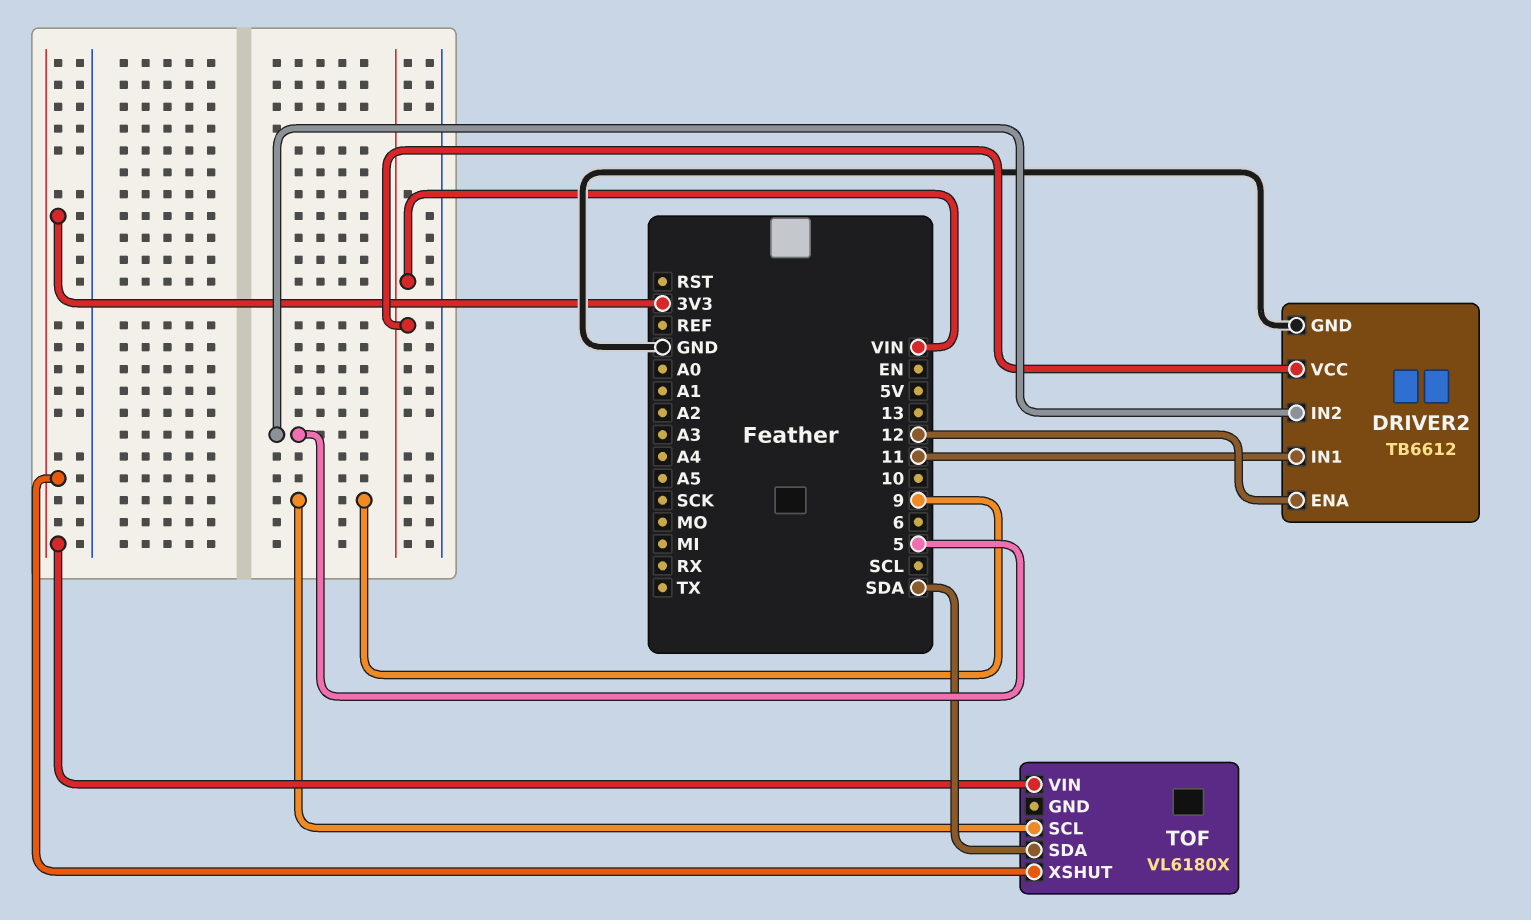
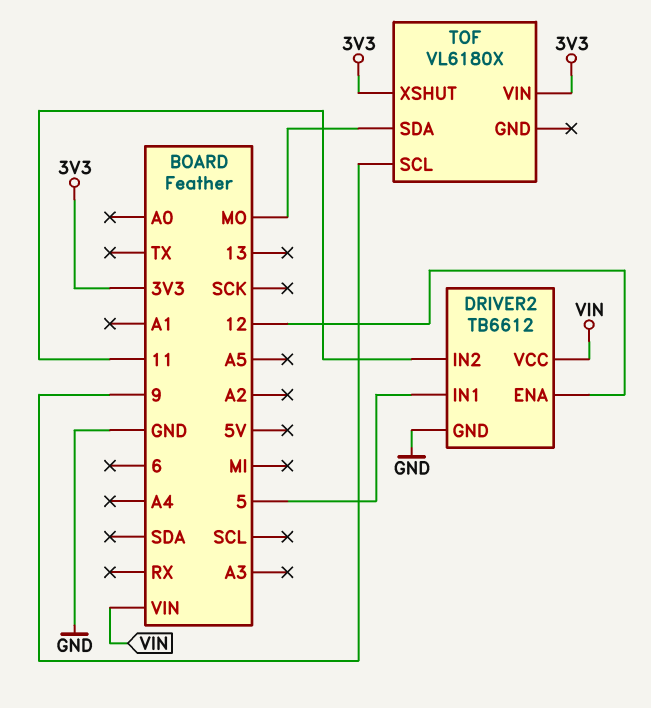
DRIVER2 pin IN1: 11 -> 5
DRIVER2 pin IN2: 5 -> 11
TOF pin SDA: SDA -> MO

